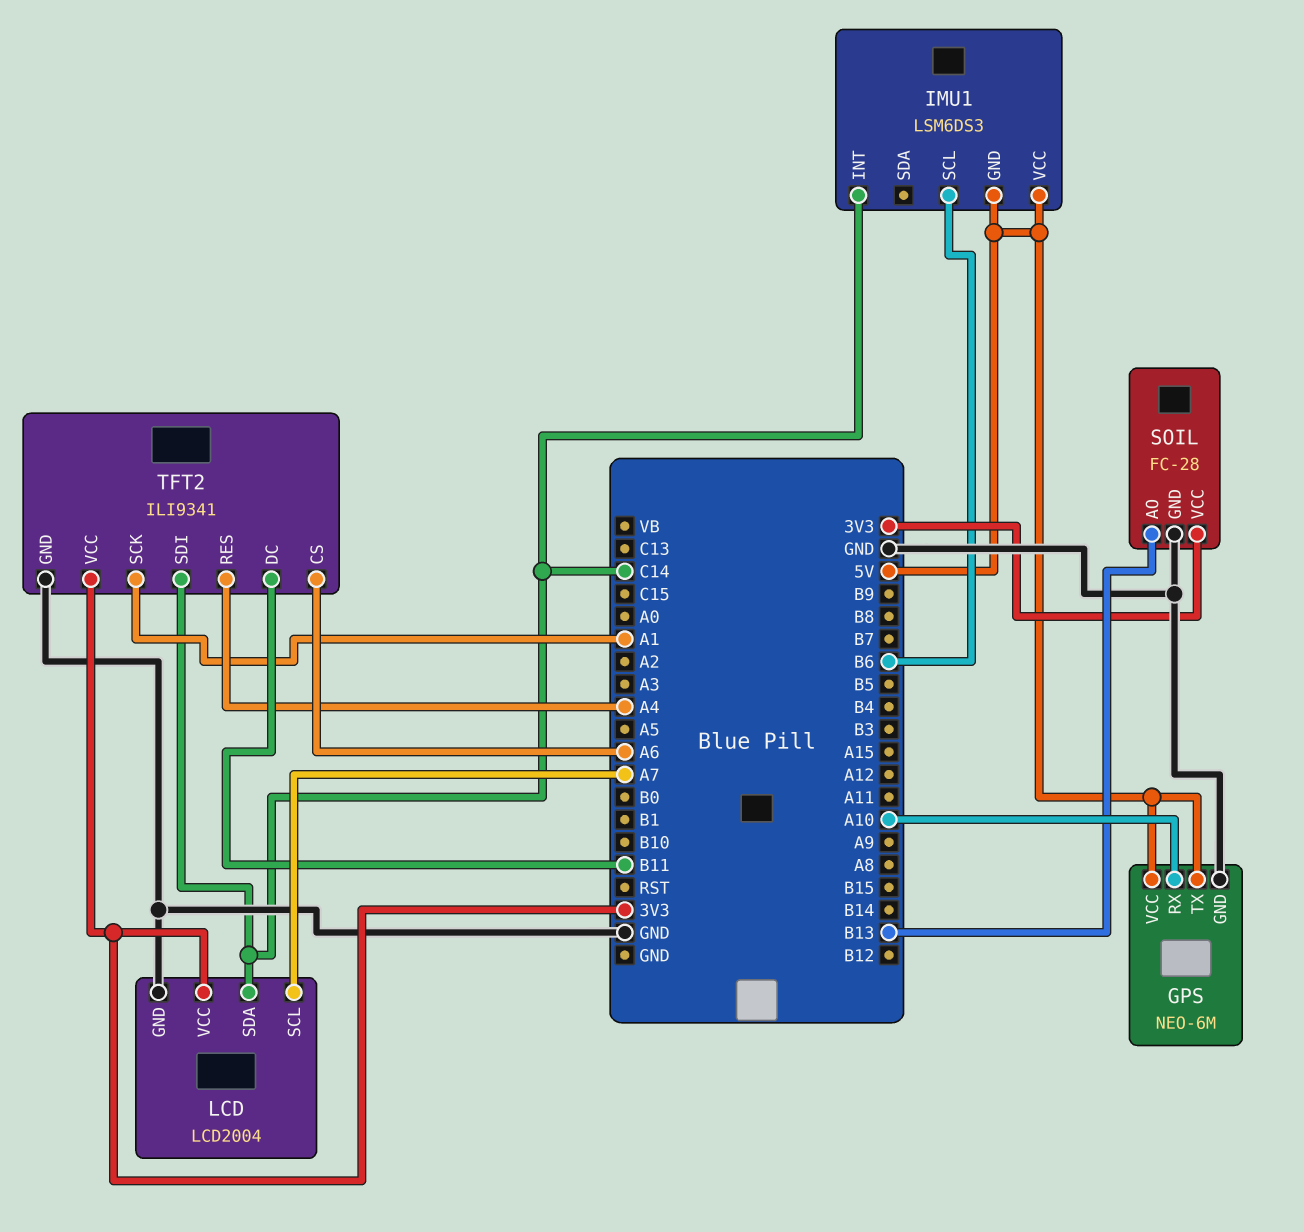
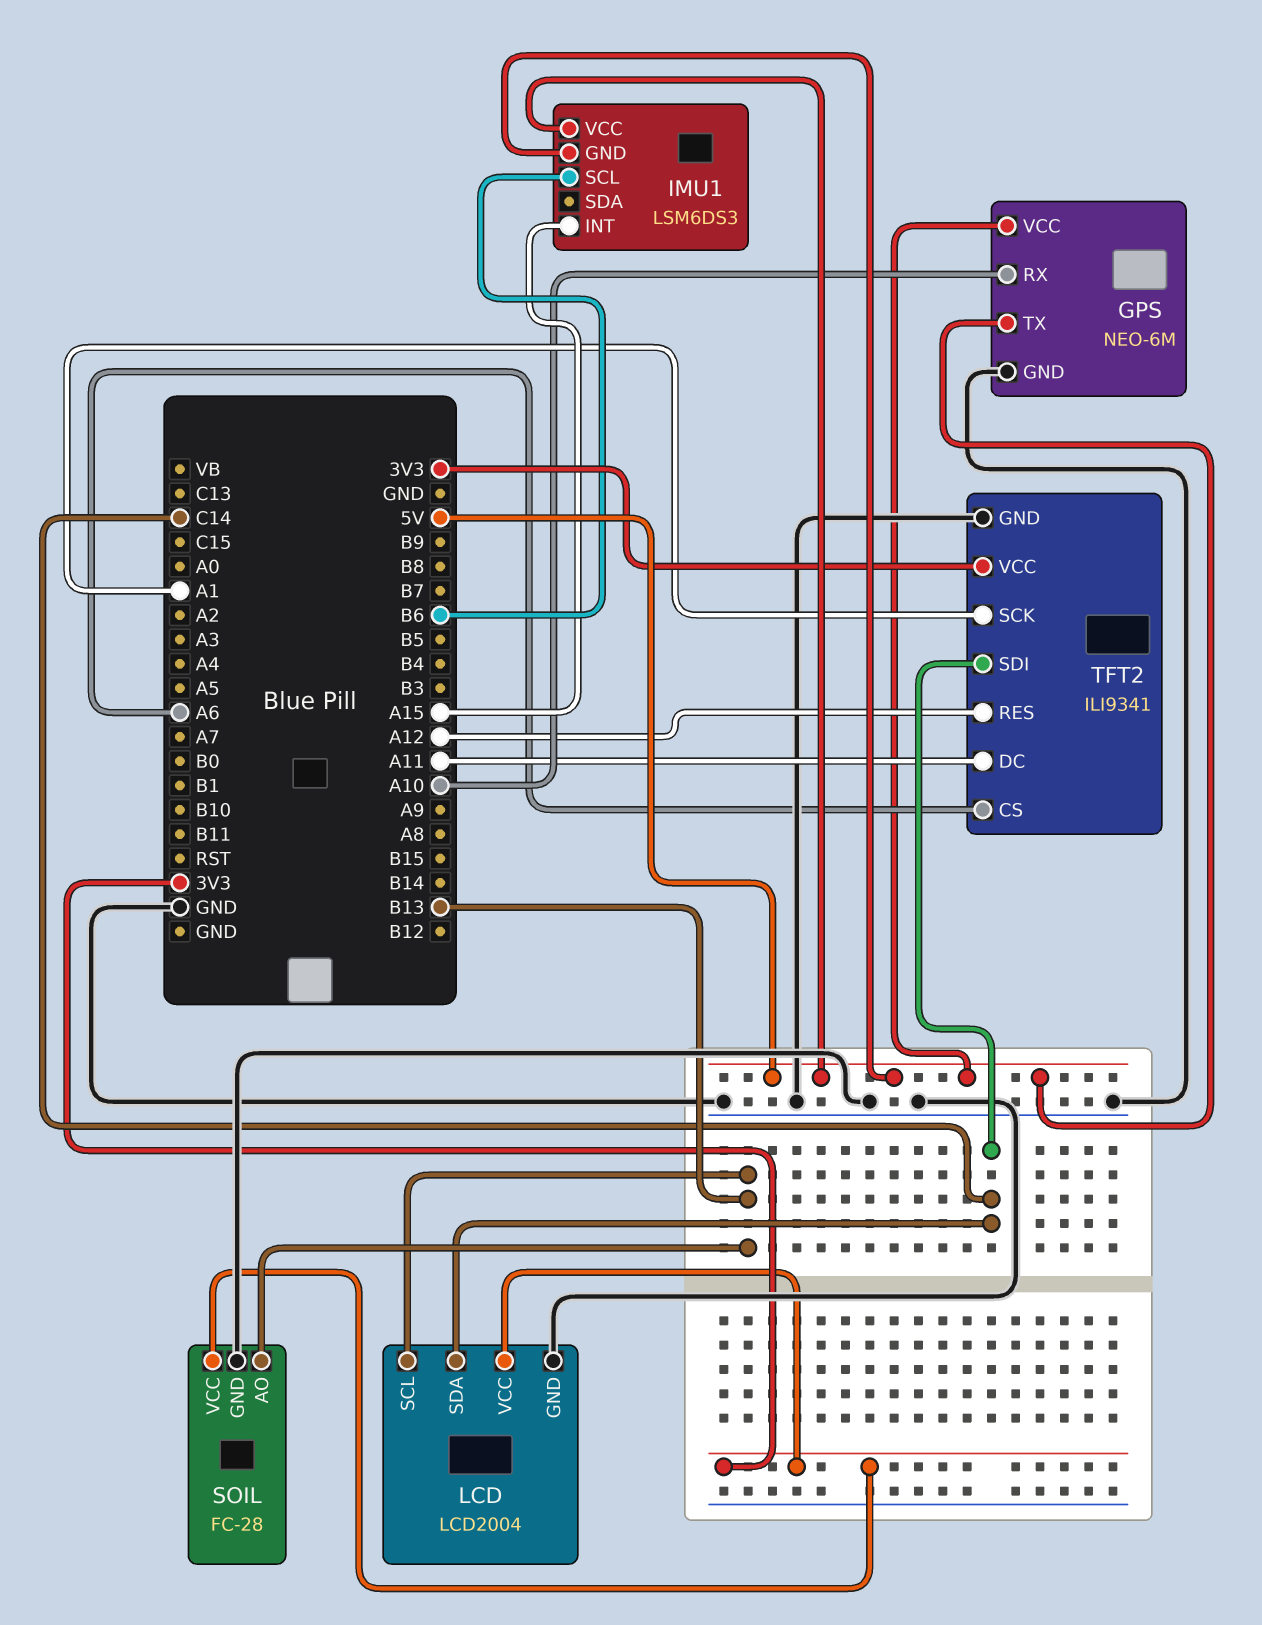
IMU1 pin INT: C14 -> A15
LCD pin SCL: A7 -> B13
TFT2 pin DC: B11 -> A11
TFT2 pin RES: A4 -> A12

